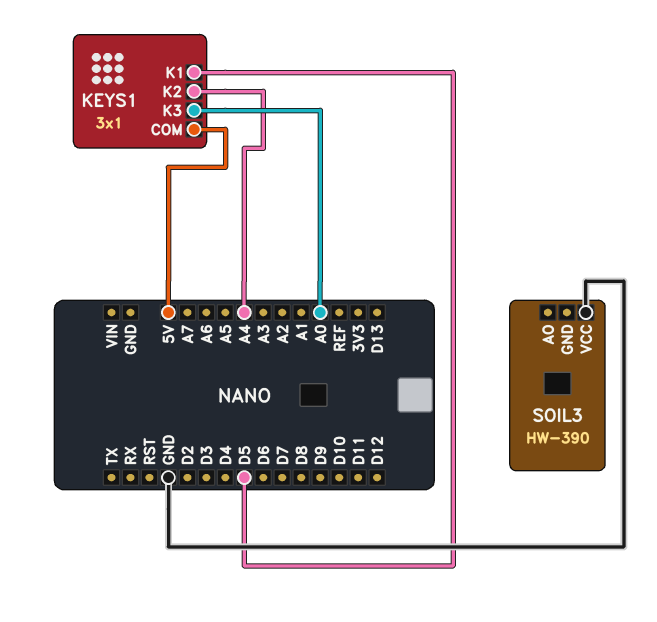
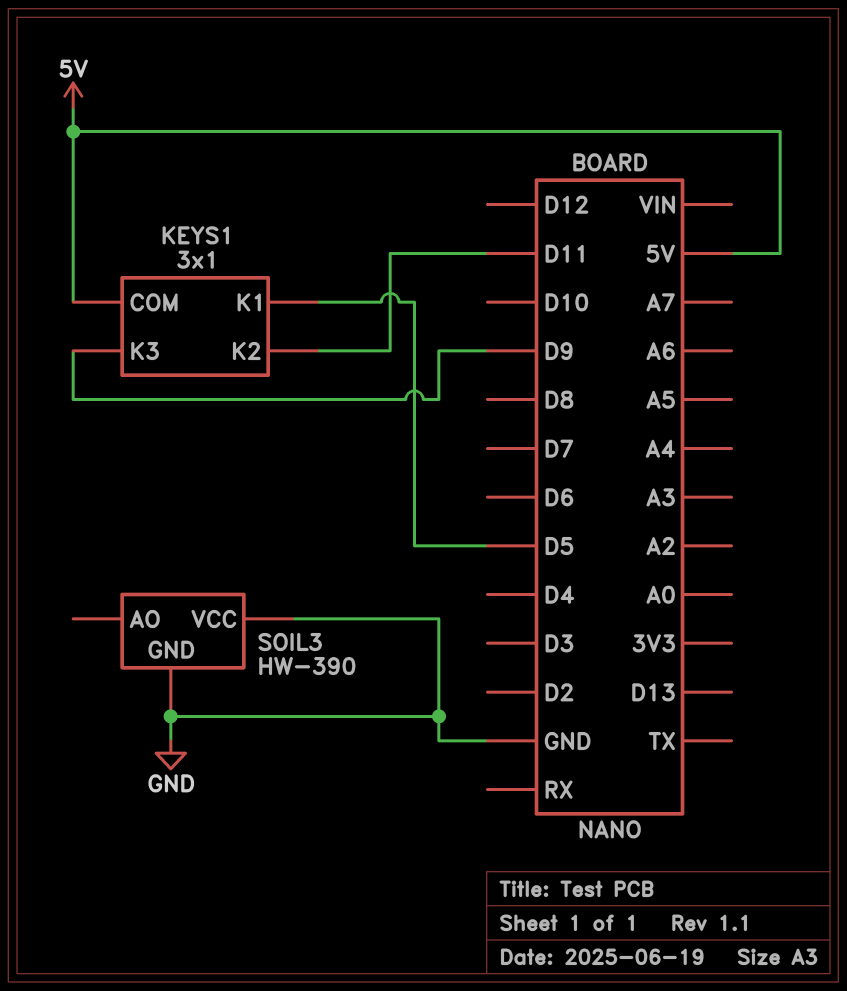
KEYS1 pin K2: A4 -> D11
KEYS1 pin K3: A0 -> D9
SOIL3 pin GND: none -> GND

